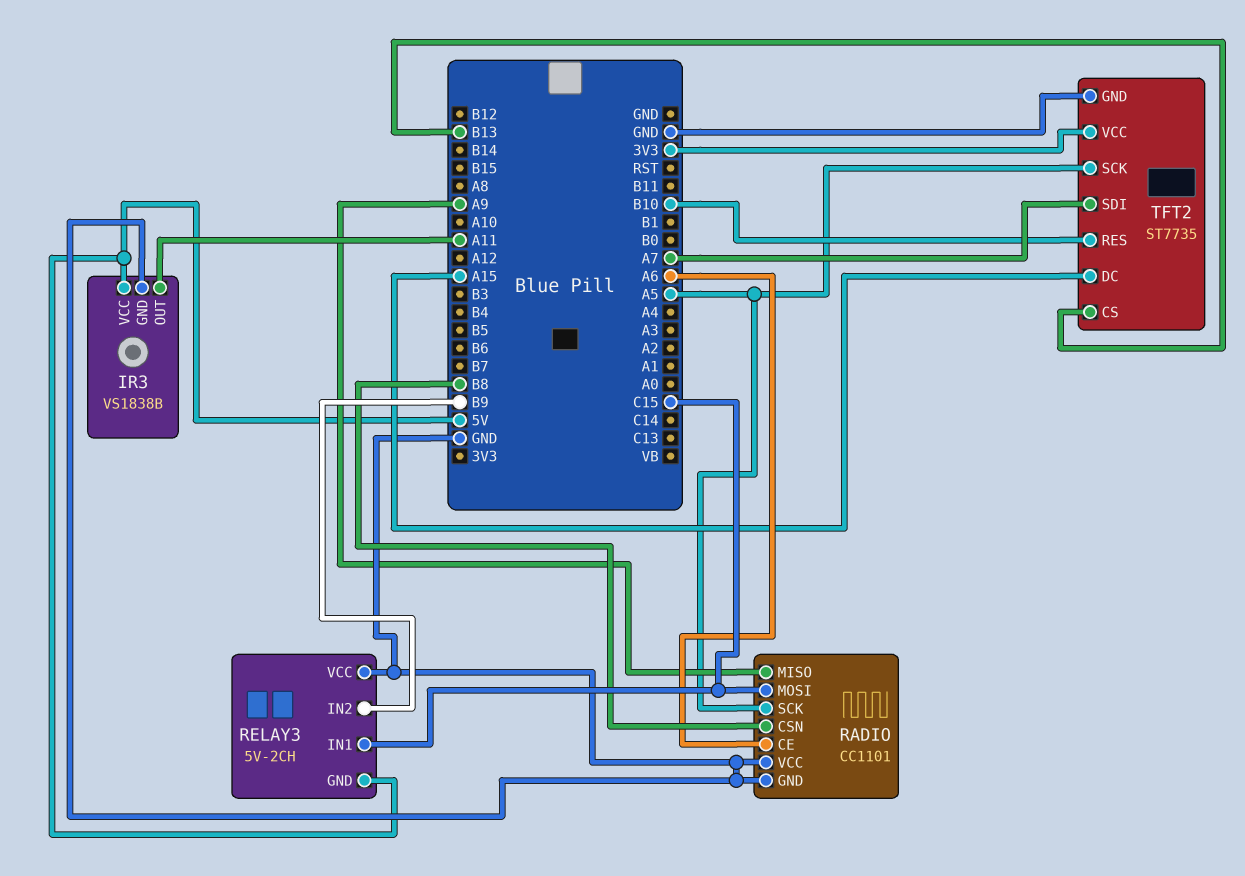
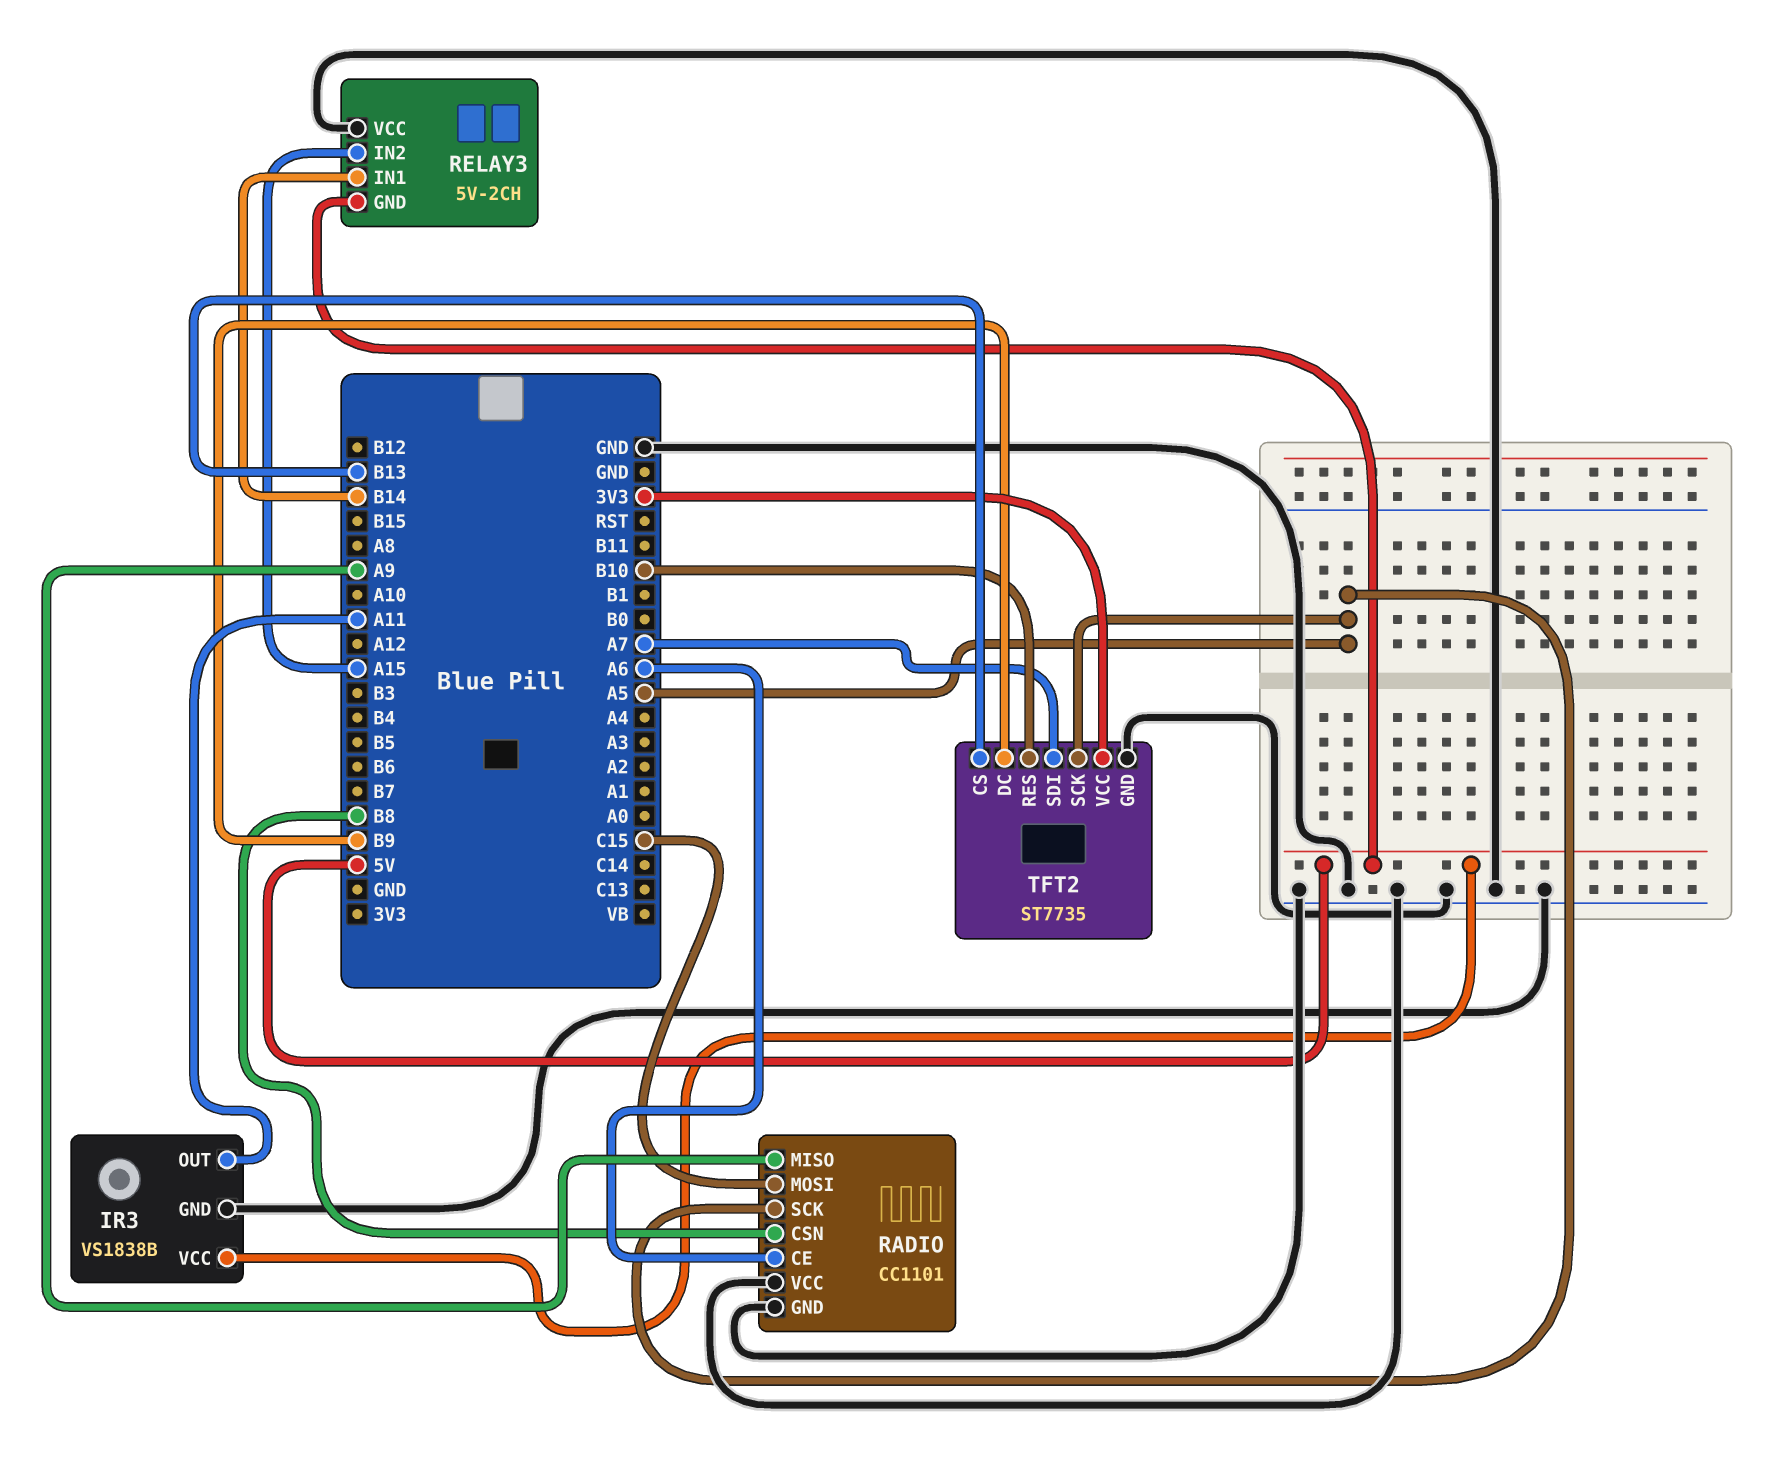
RELAY3 pin IN1: C15 -> B14
RELAY3 pin IN2: B9 -> A15
TFT2 pin DC: A15 -> B9

